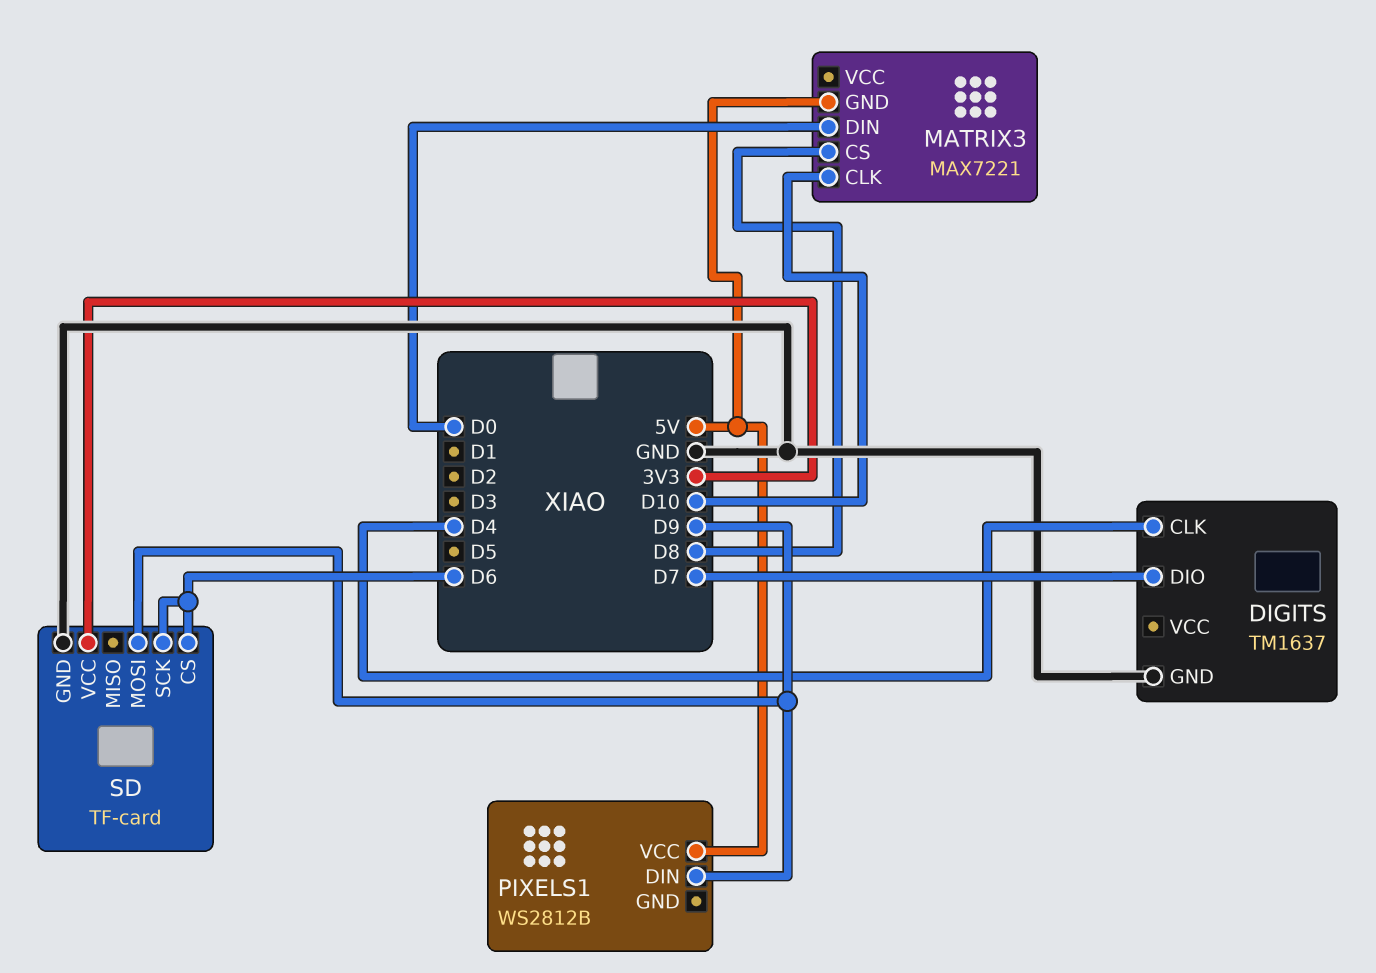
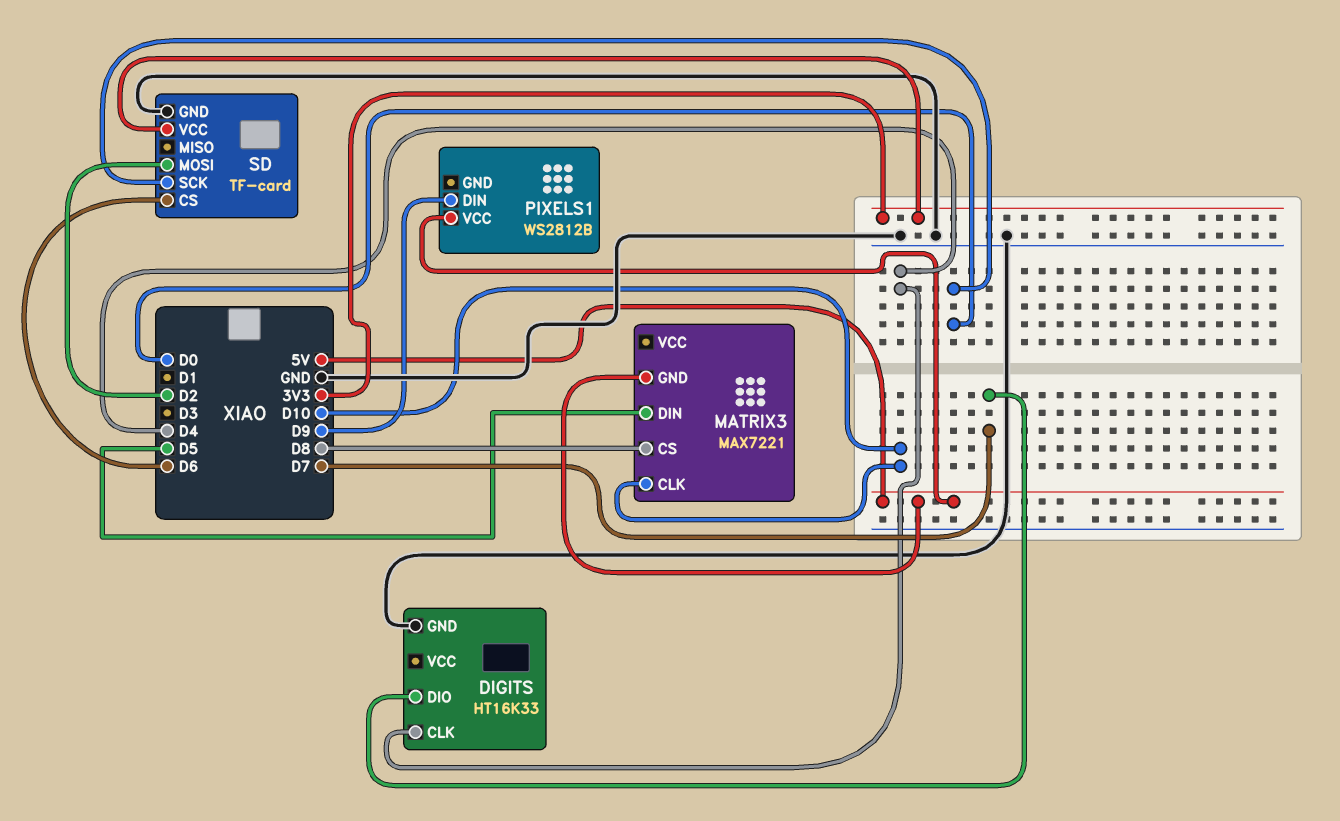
DIGITS: TM1637 -> HT16K33
MATRIX3 pin DIN: D0 -> D5
SD pin MOSI: D9 -> D2
SD pin SCK: D6 -> D0

